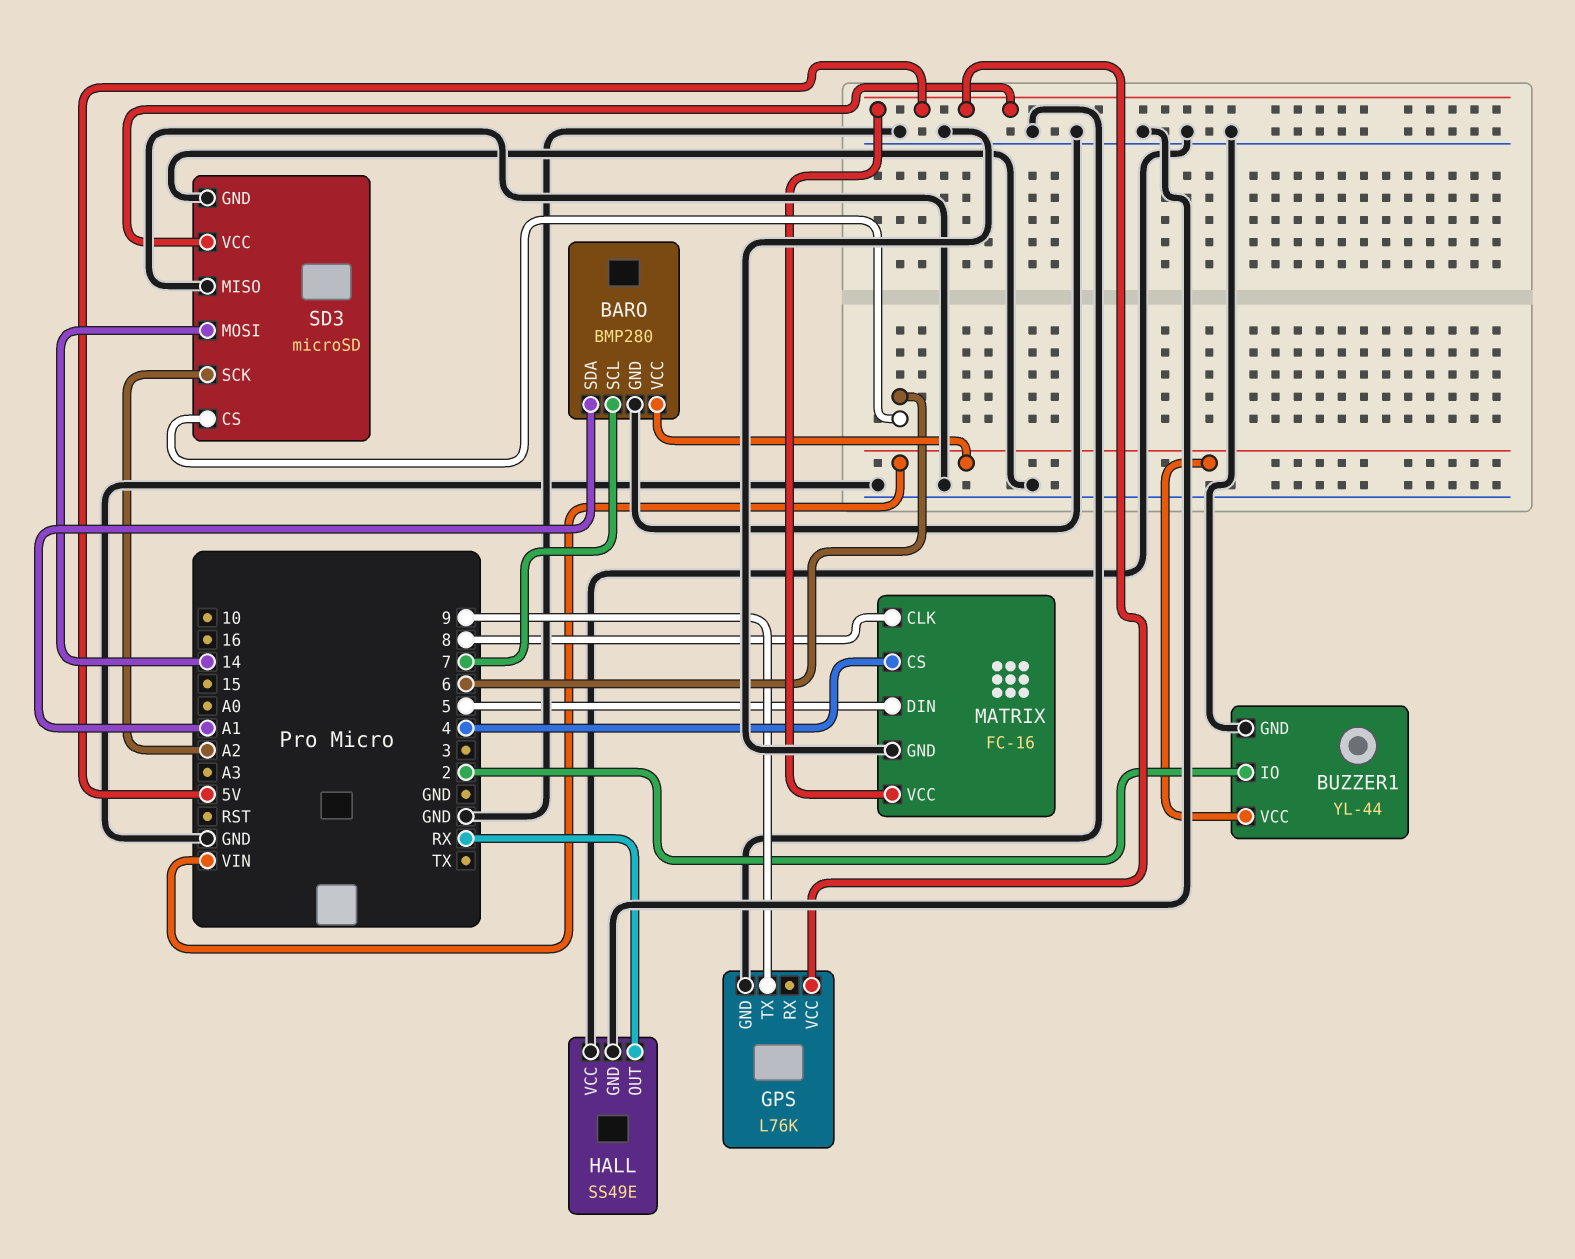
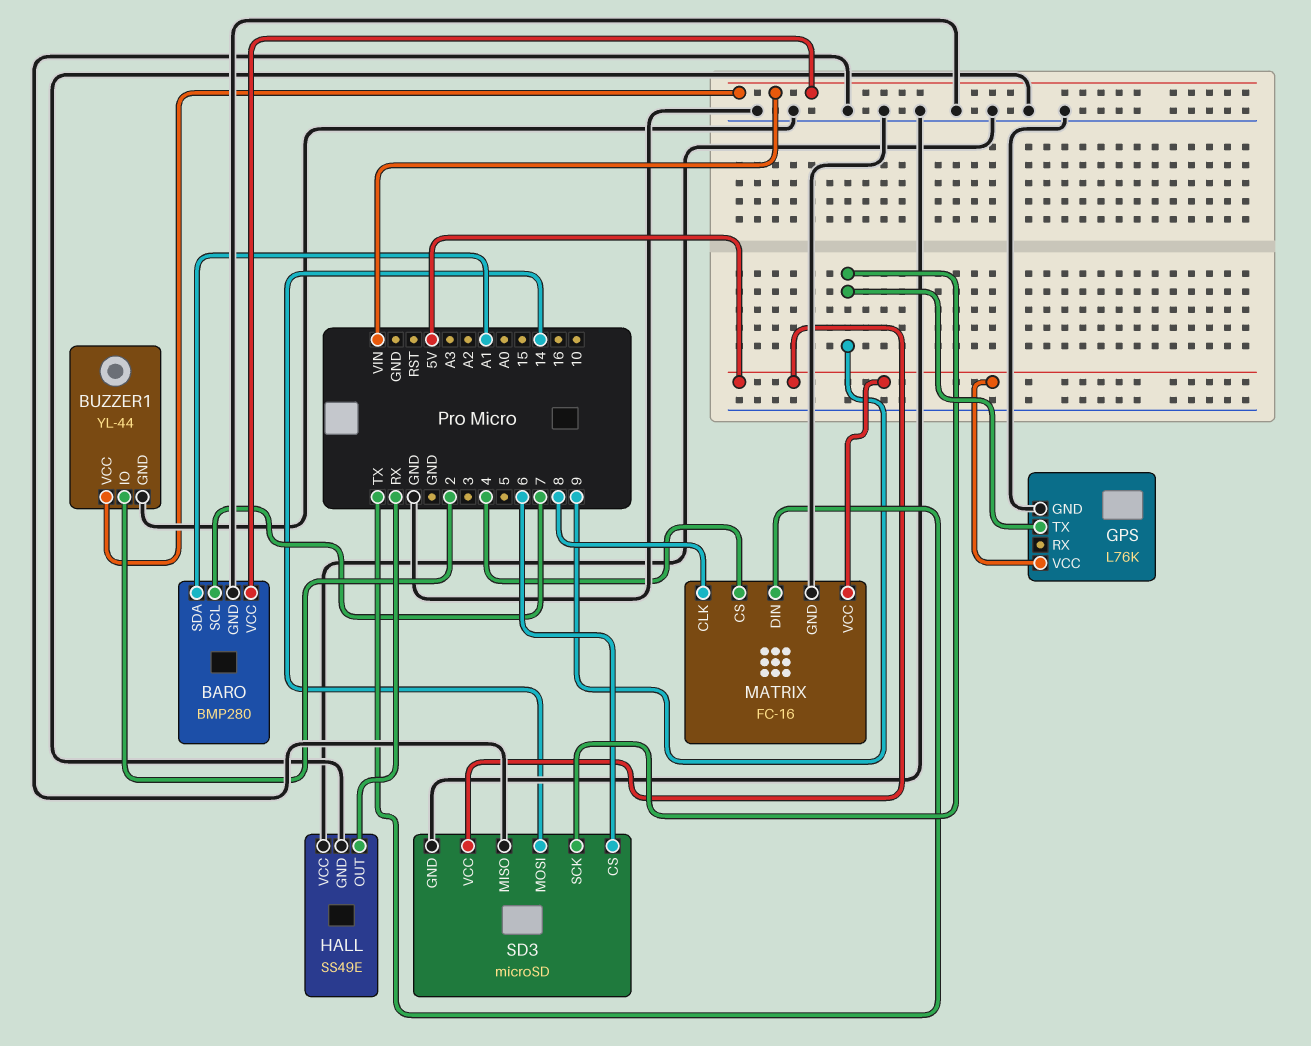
MATRIX pin DIN: 5 -> TX
SD3 pin SCK: A2 -> 9

